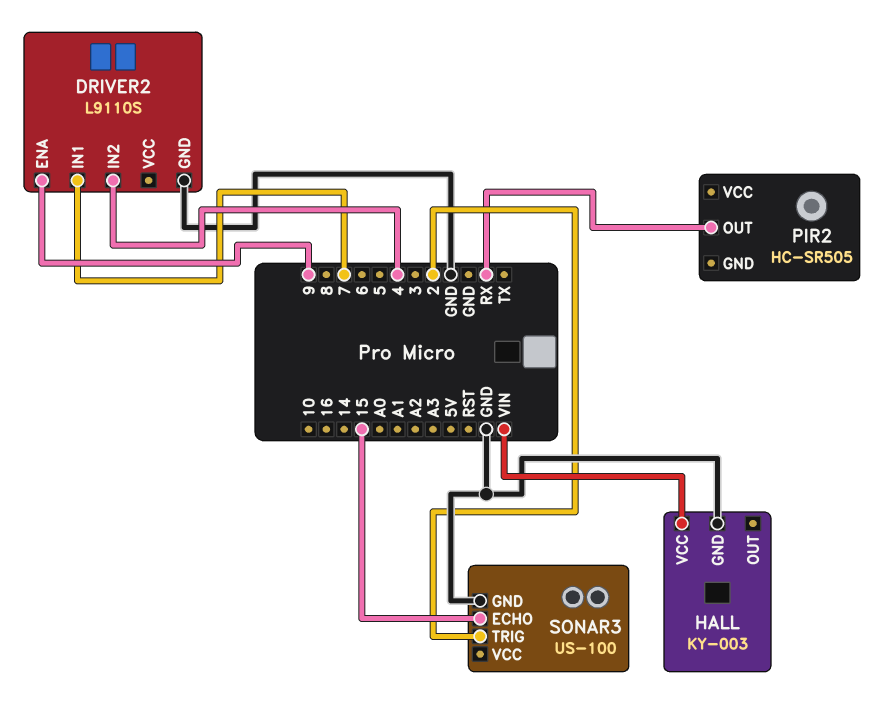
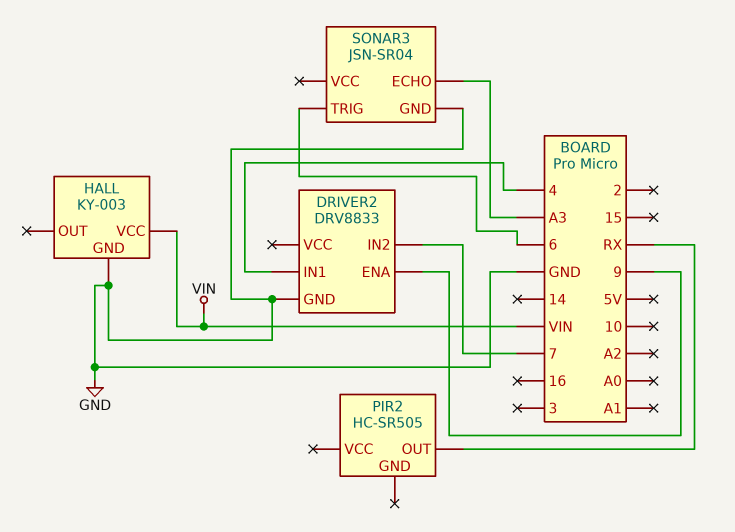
DRIVER2: L9110S -> DRV8833
DRIVER2 pin IN1: 7 -> 4
DRIVER2 pin IN2: 4 -> 7
SONAR3: US-100 -> JSN-SR04
SONAR3 pin ECHO: 15 -> A3
SONAR3 pin TRIG: 2 -> 6

